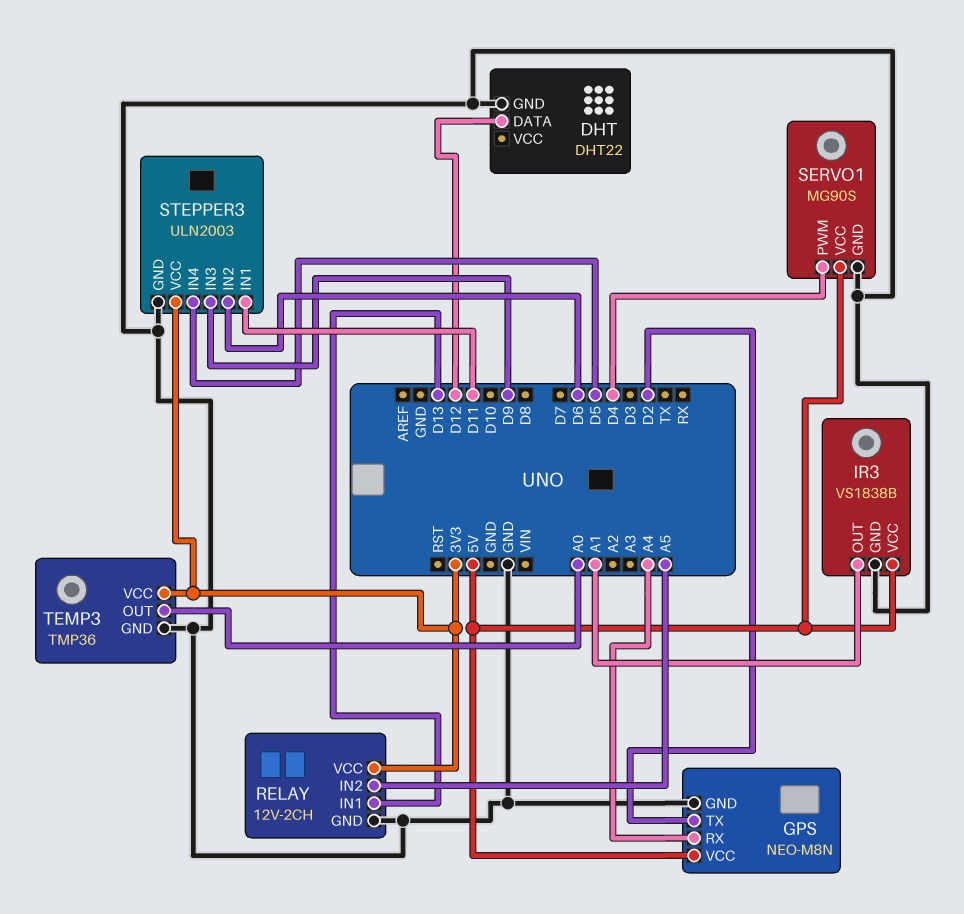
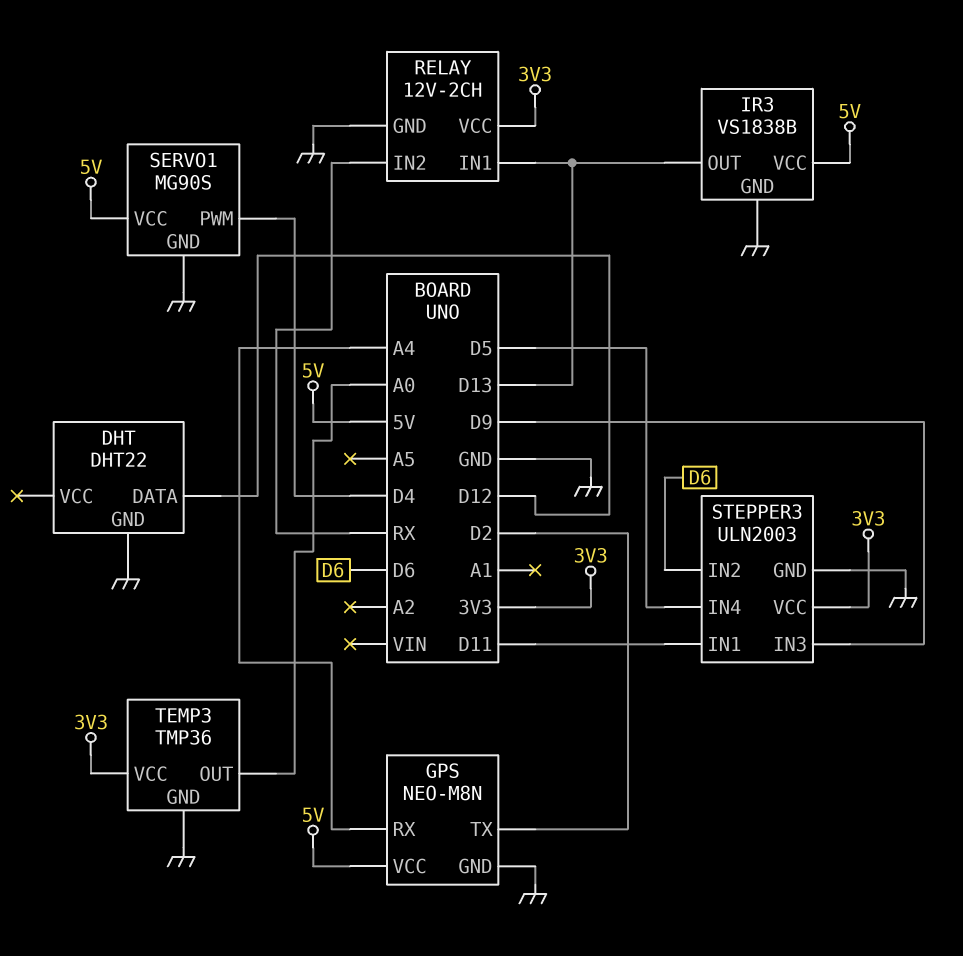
IR3 pin OUT: A1 -> D13
RELAY pin IN2: A5 -> RX

